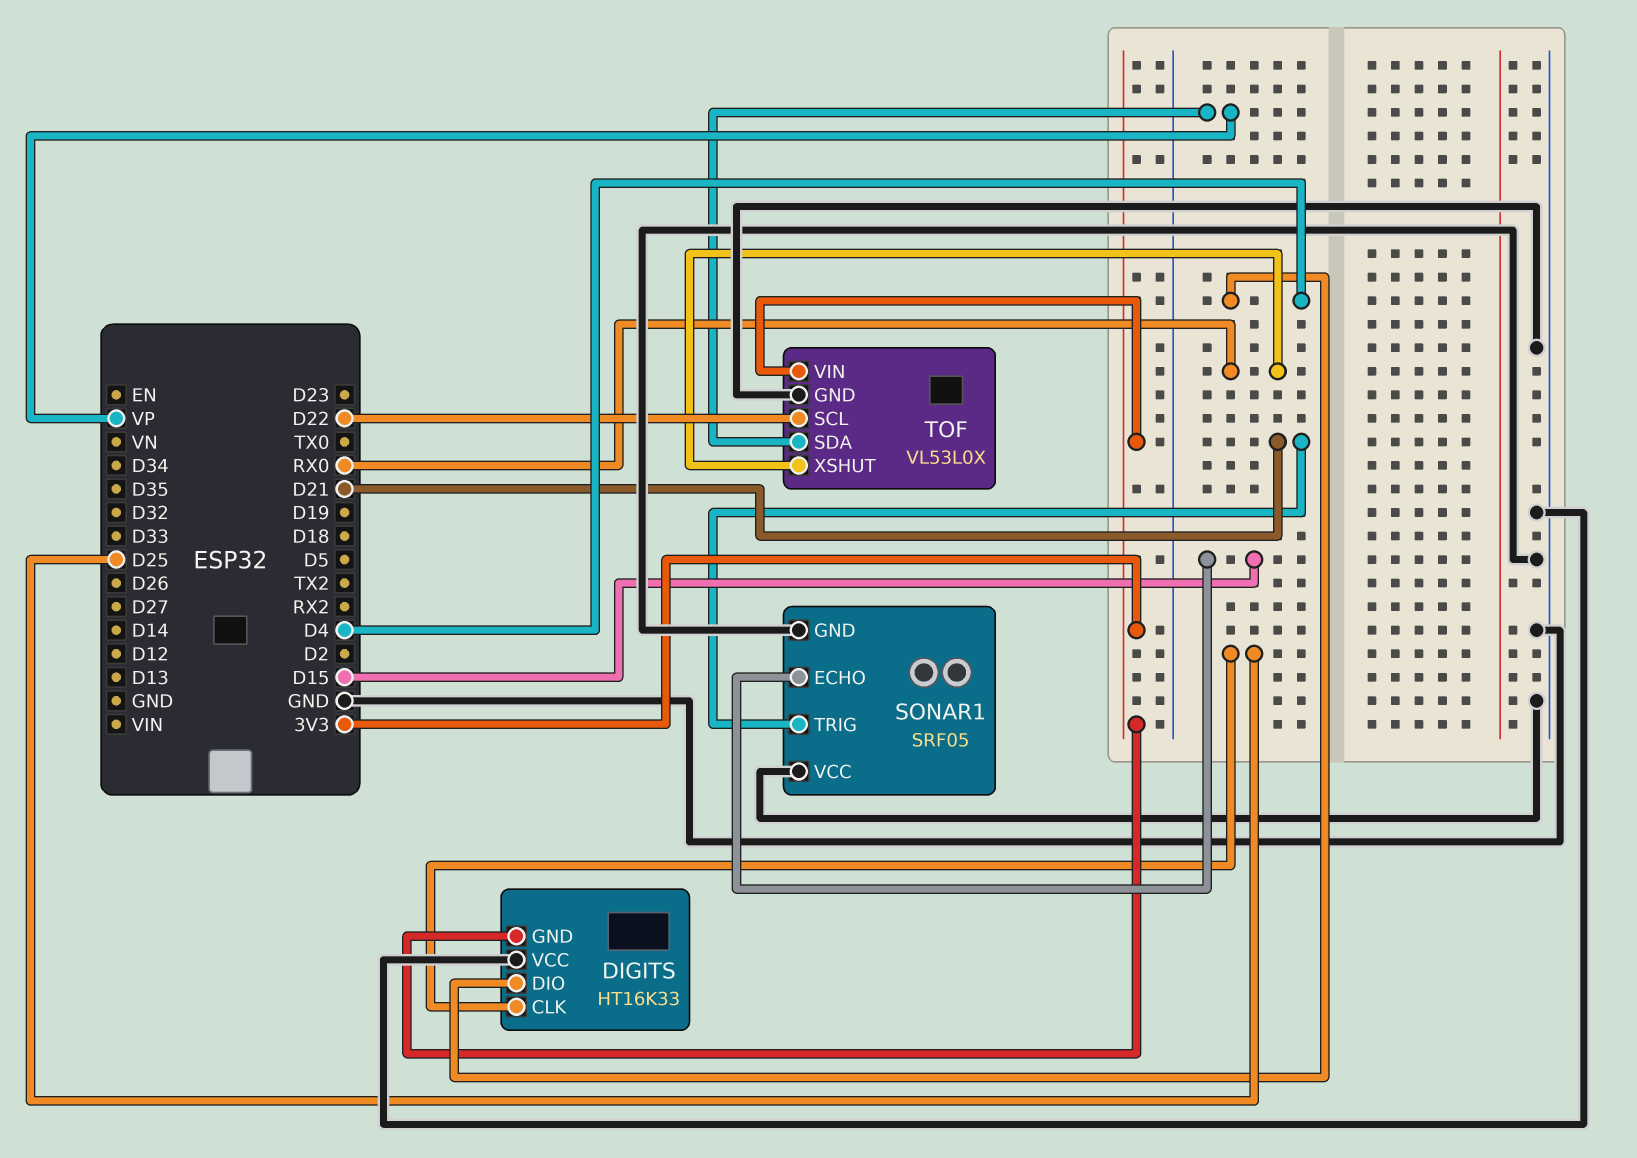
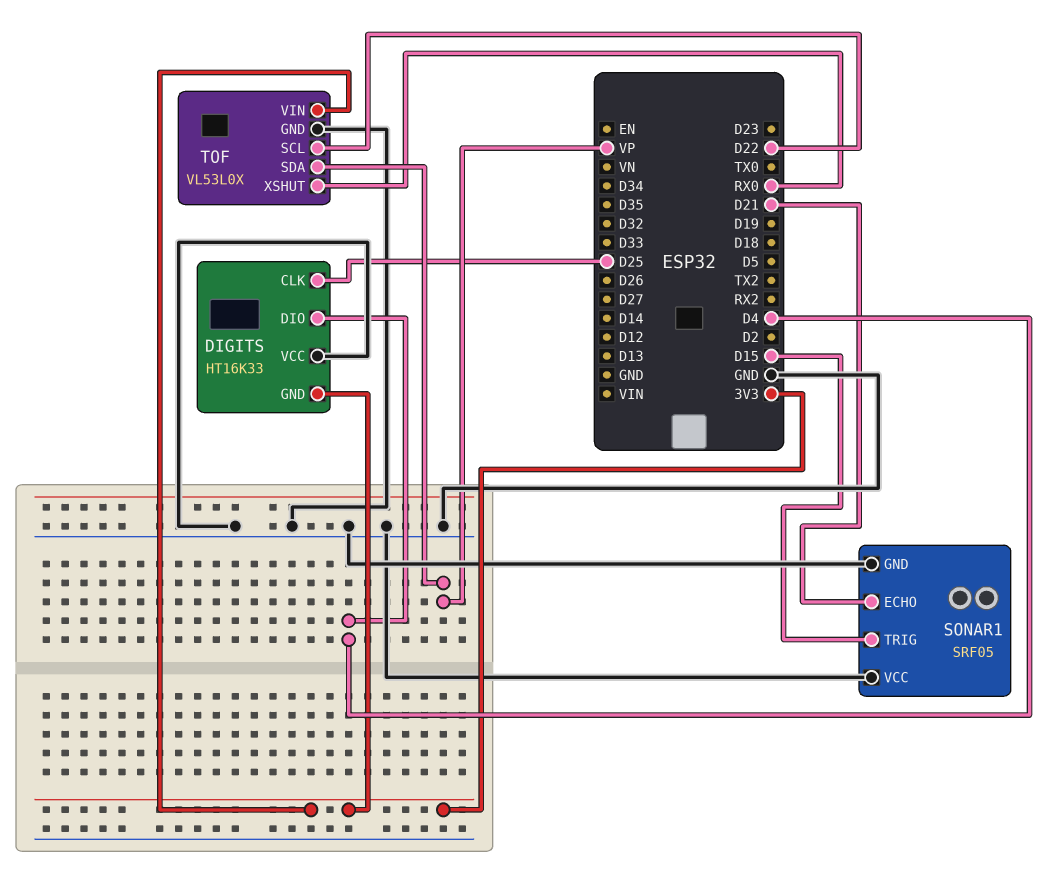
SONAR1 pin ECHO: D15 -> D21
SONAR1 pin TRIG: D21 -> D15

